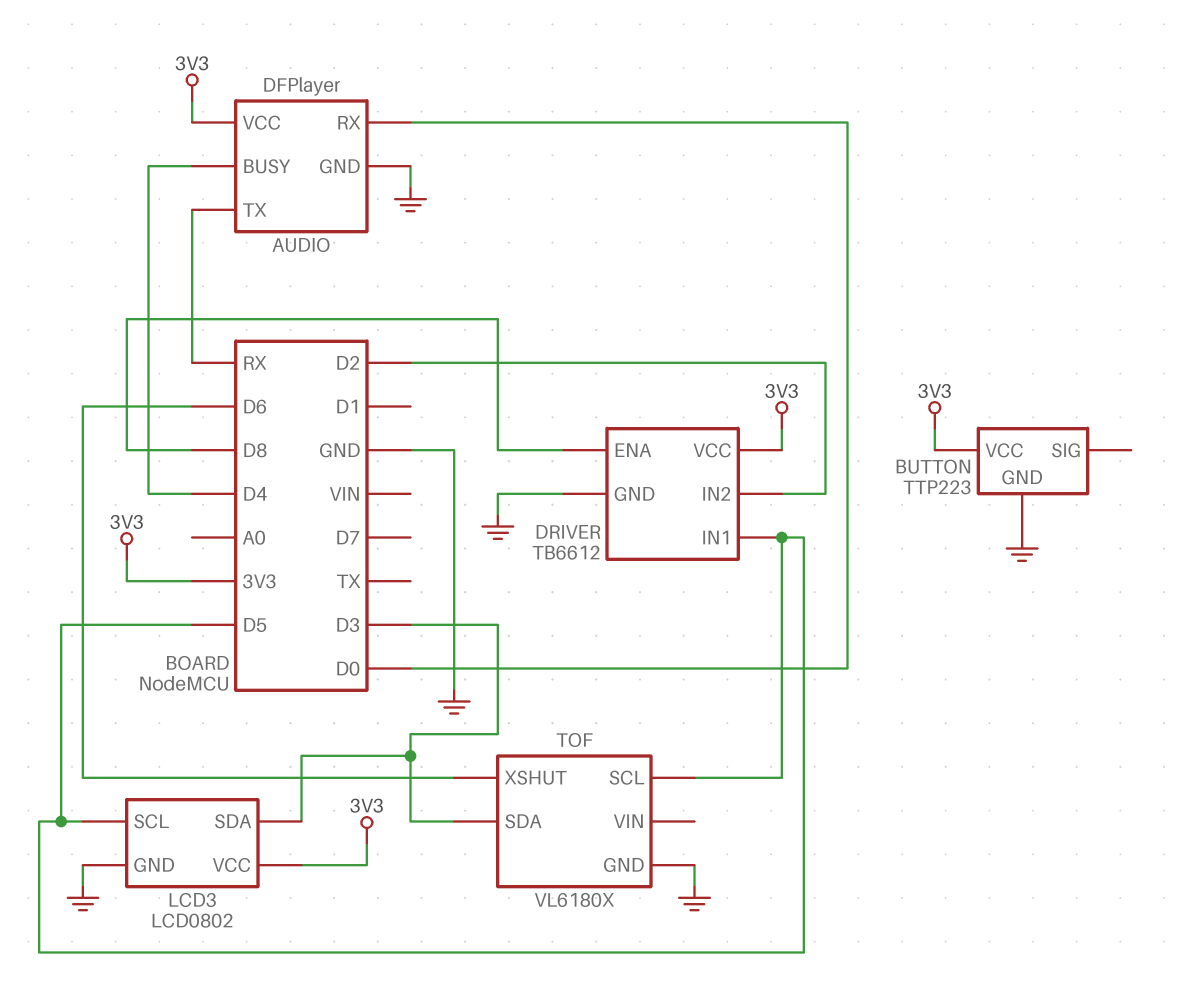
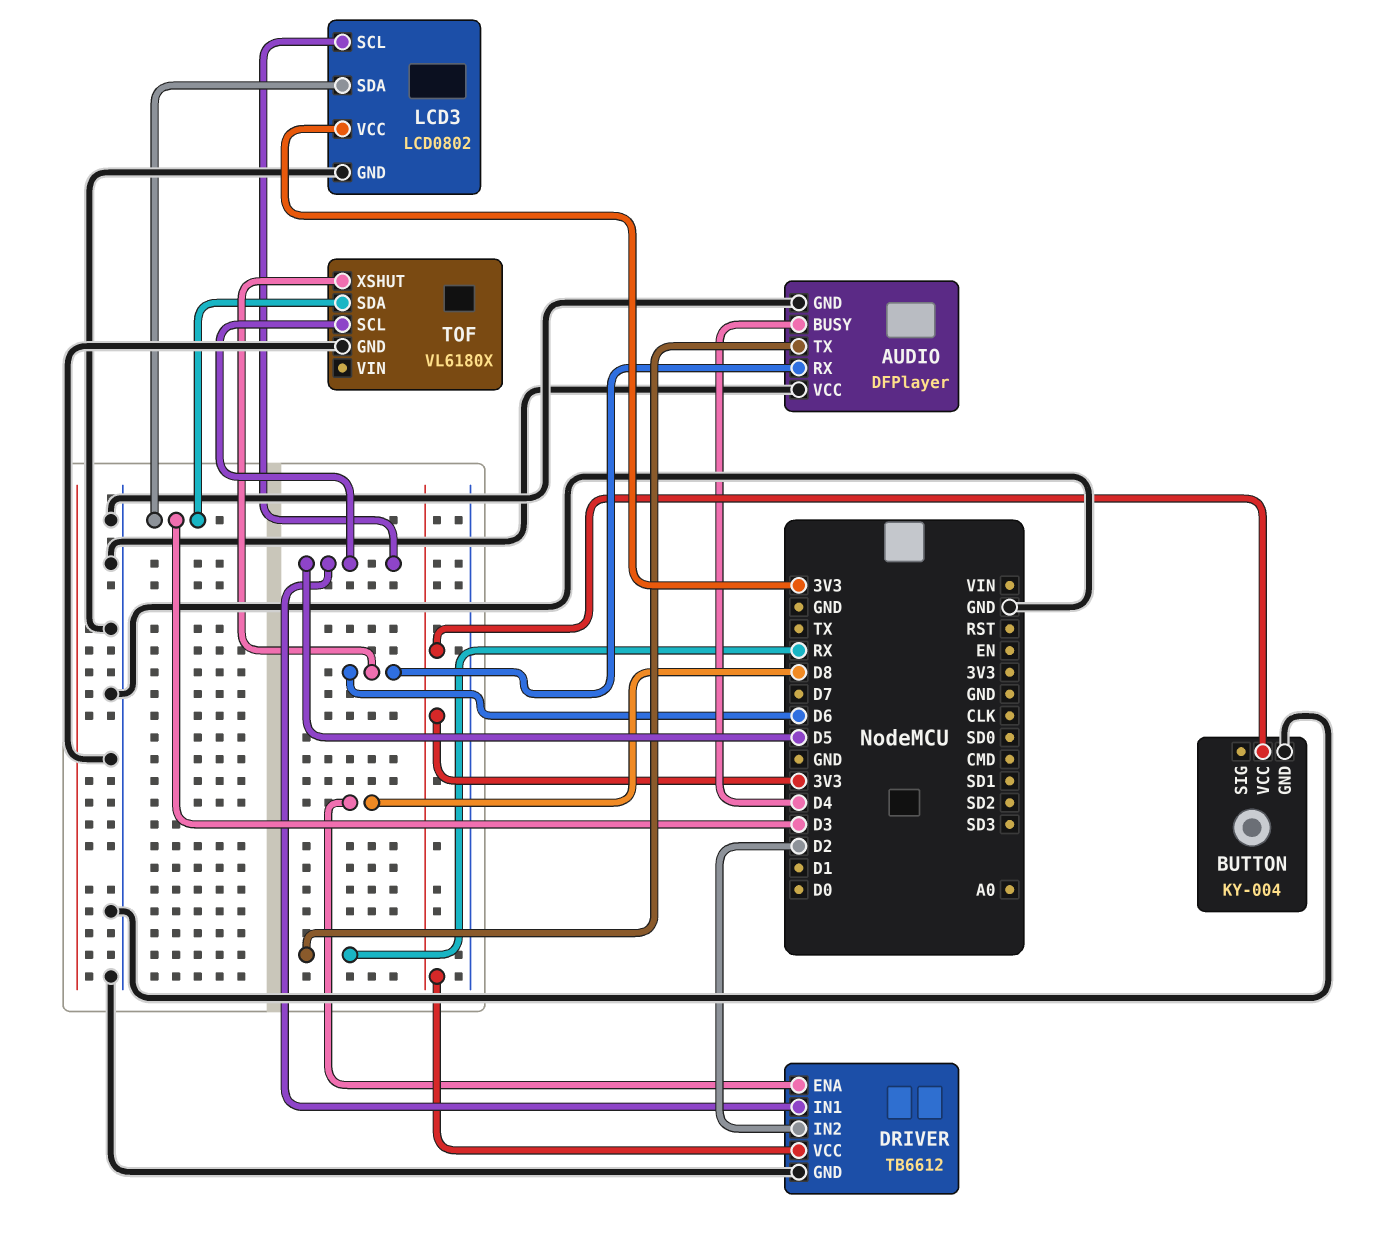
AUDIO pin RX: D0 -> D6
AUDIO pin VCC: 3V3 -> GND
BUTTON: TTP223 -> KY-004

